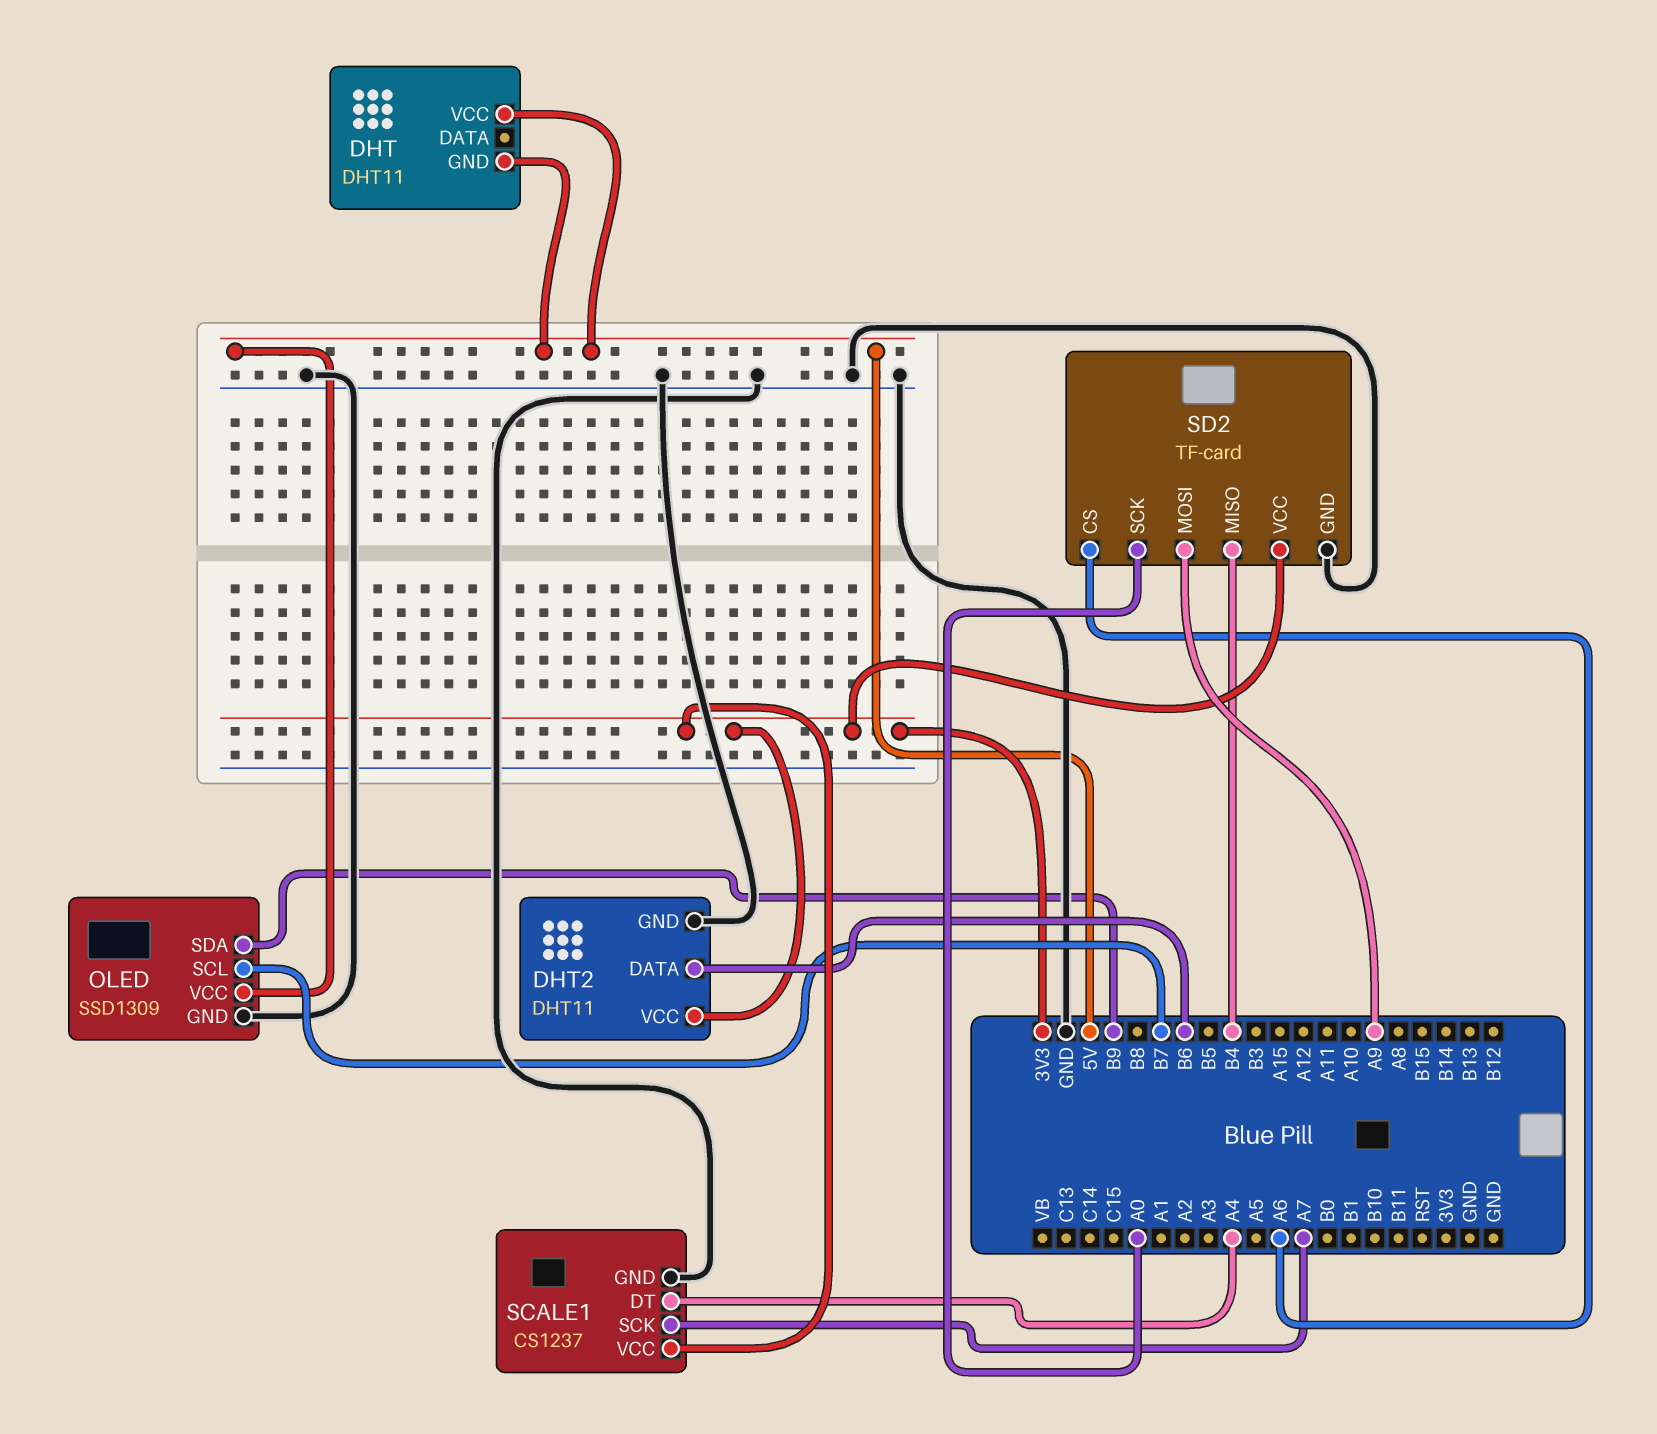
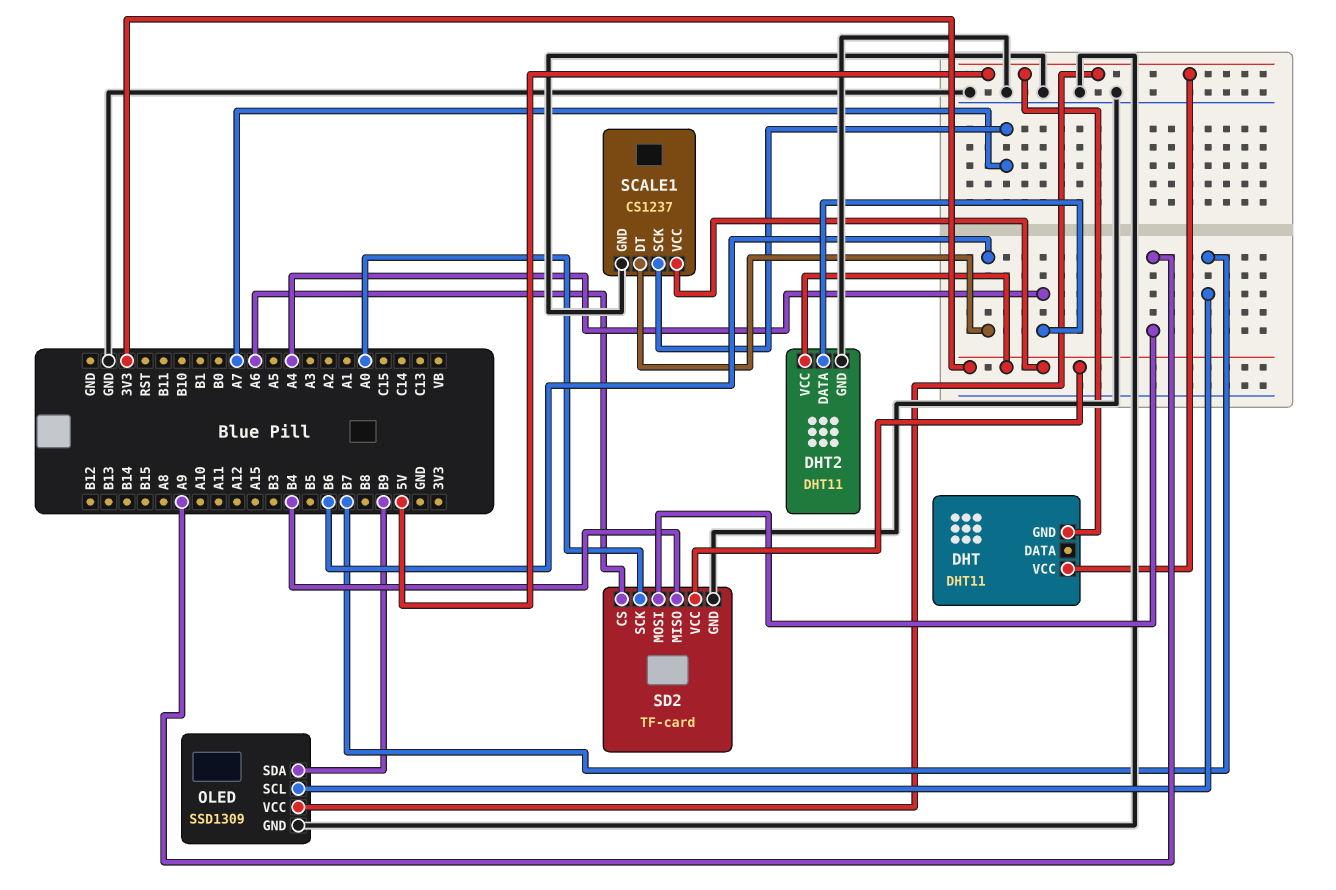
DHT2 pin DATA: B6 -> A4
SCALE1 pin DT: A4 -> B6

